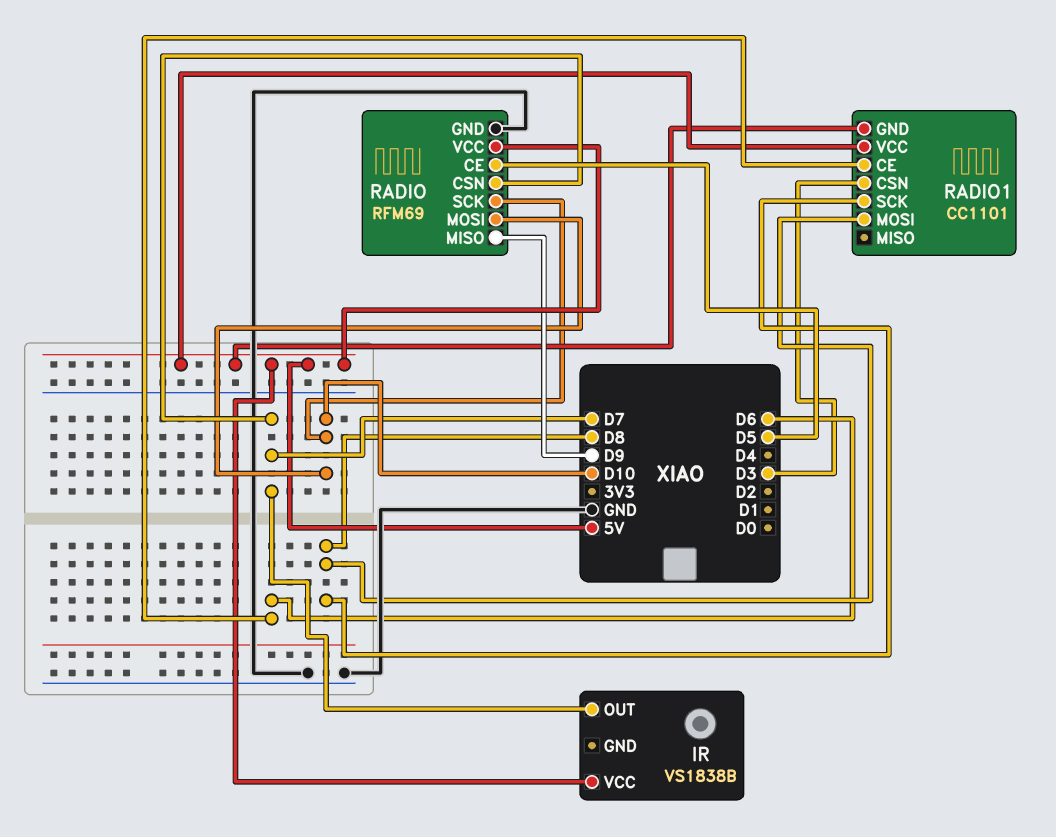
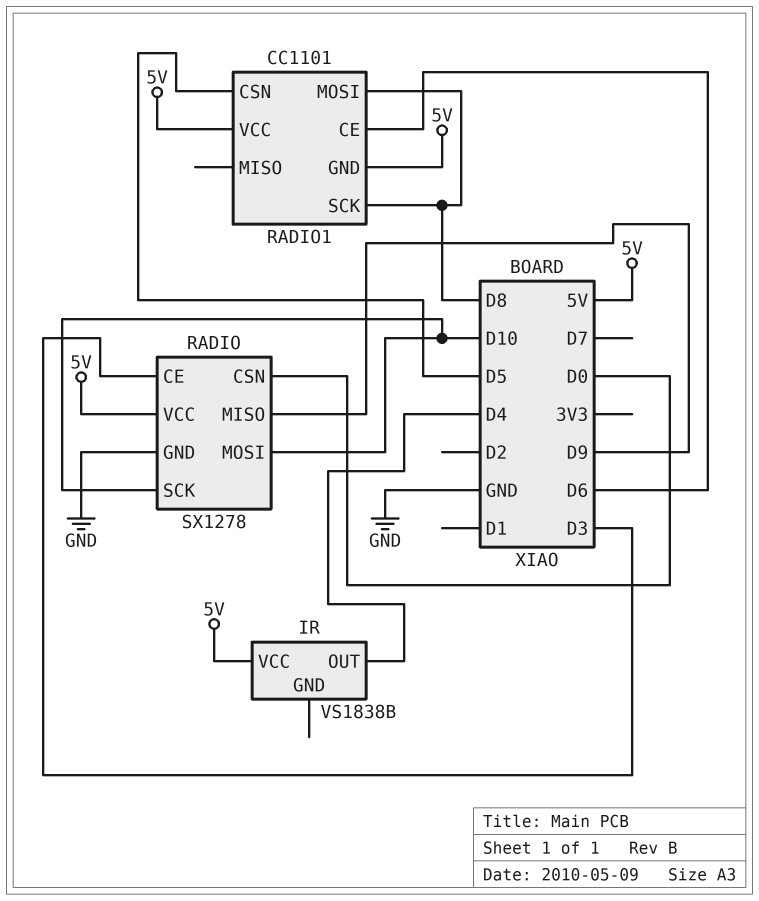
IR pin OUT: D7 -> D4
RADIO: RFM69 -> SX1278
RADIO pin CE: D5 -> D3
RADIO pin CSN: D7 -> D0
RADIO1 pin CSN: D3 -> D5

